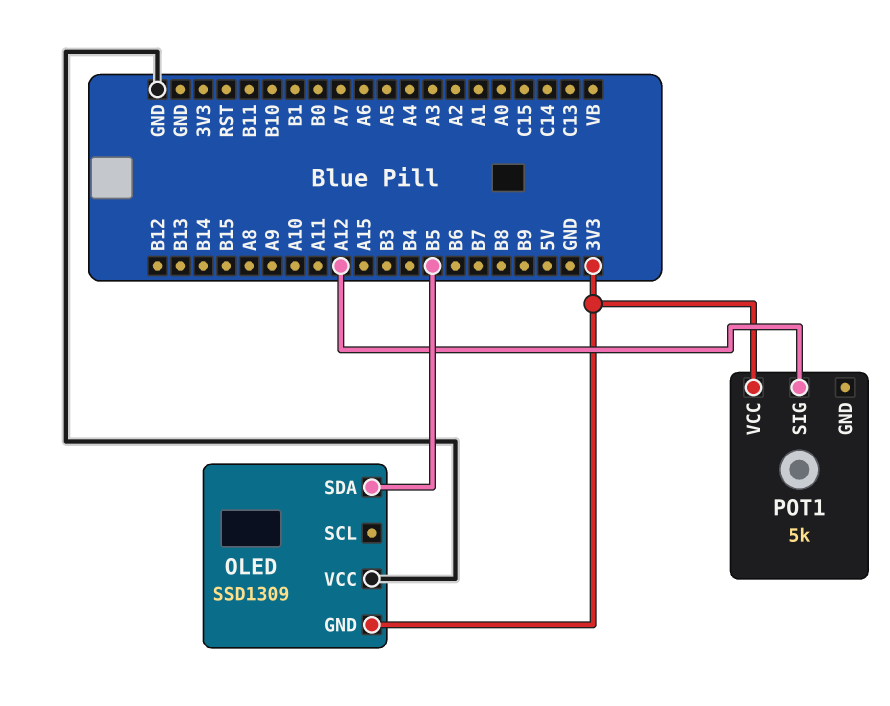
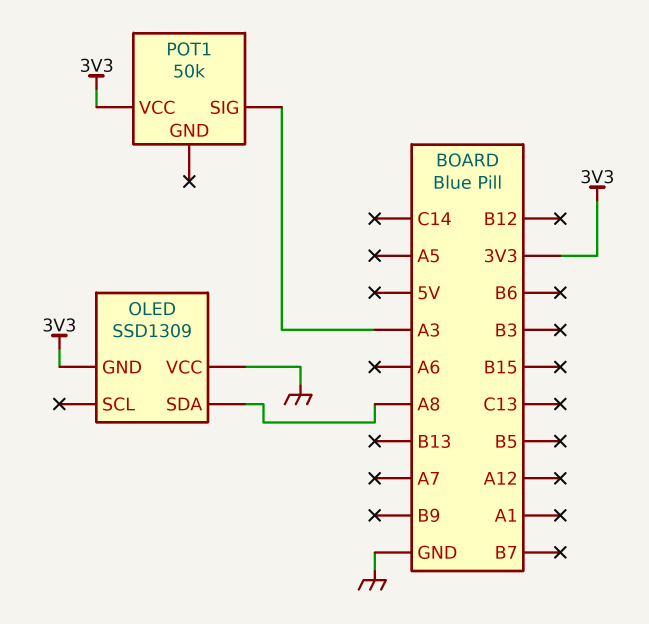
OLED pin SDA: B5 -> A8
POT1: 5k -> 50k
POT1 pin SIG: A12 -> A3

